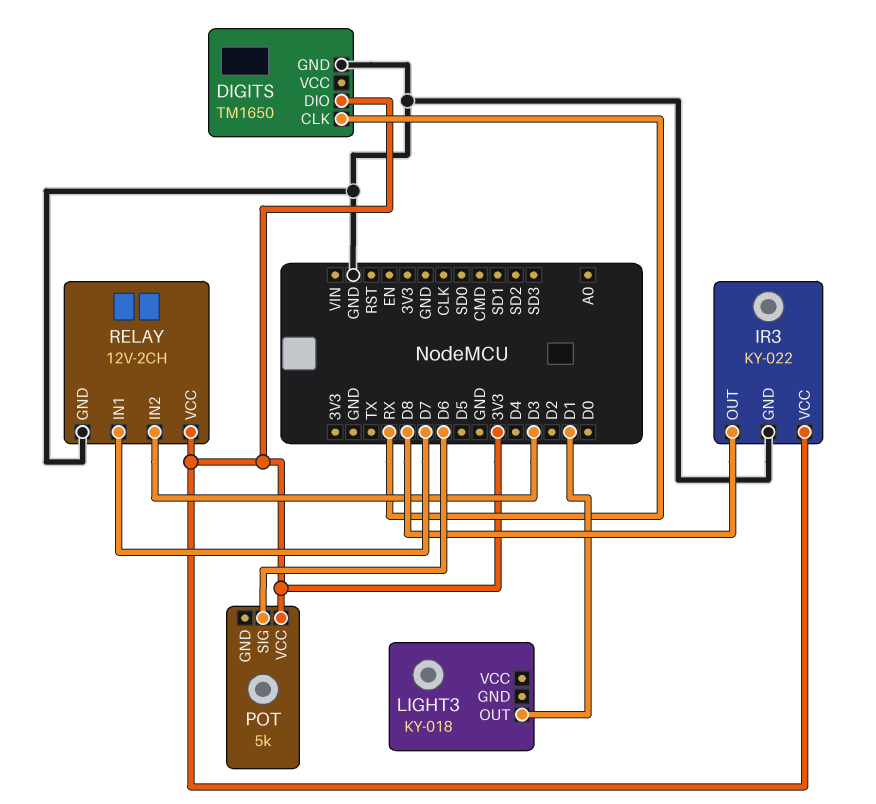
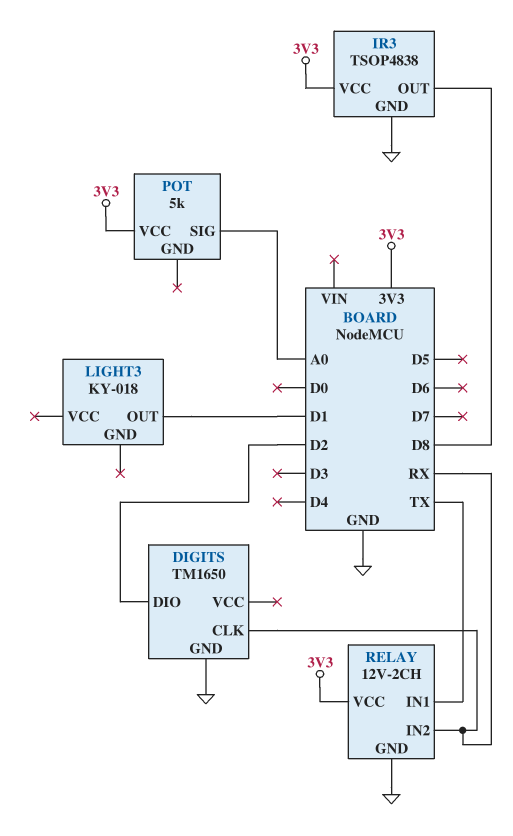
DIGITS pin DIO: 3V3 -> D2
IR3: KY-022 -> TSOP4838
POT pin SIG: D6 -> A0
RELAY pin IN1: D7 -> TX
RELAY pin IN2: D3 -> RX

